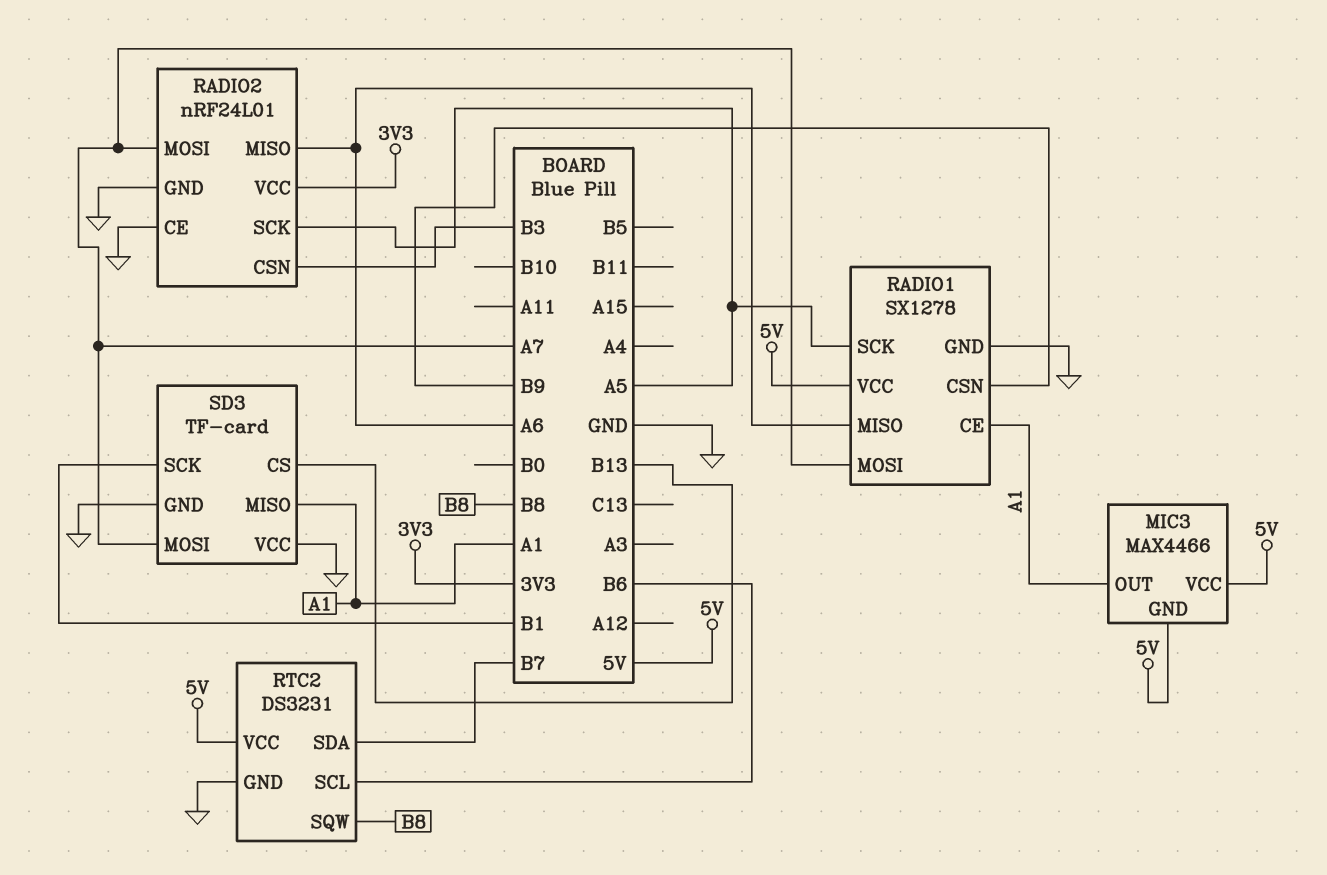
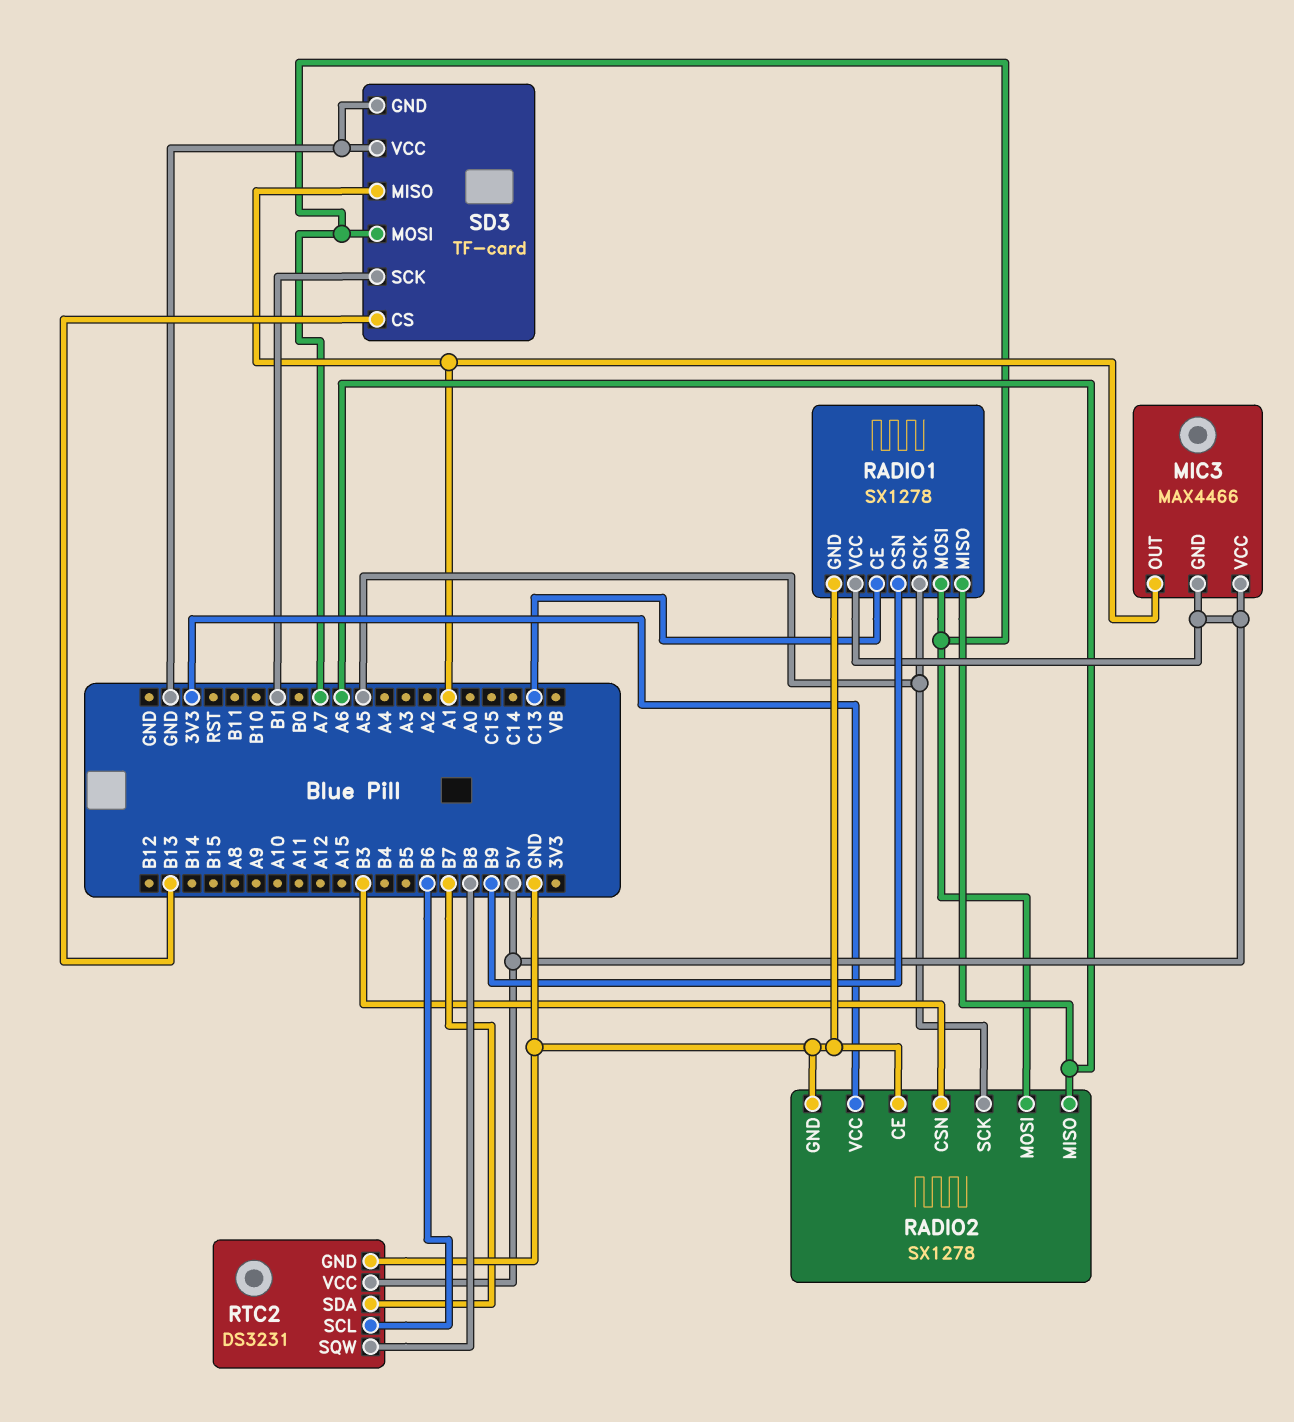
RADIO1 pin CE: A1 -> C13
RADIO2: nRF24L01 -> SX1278

